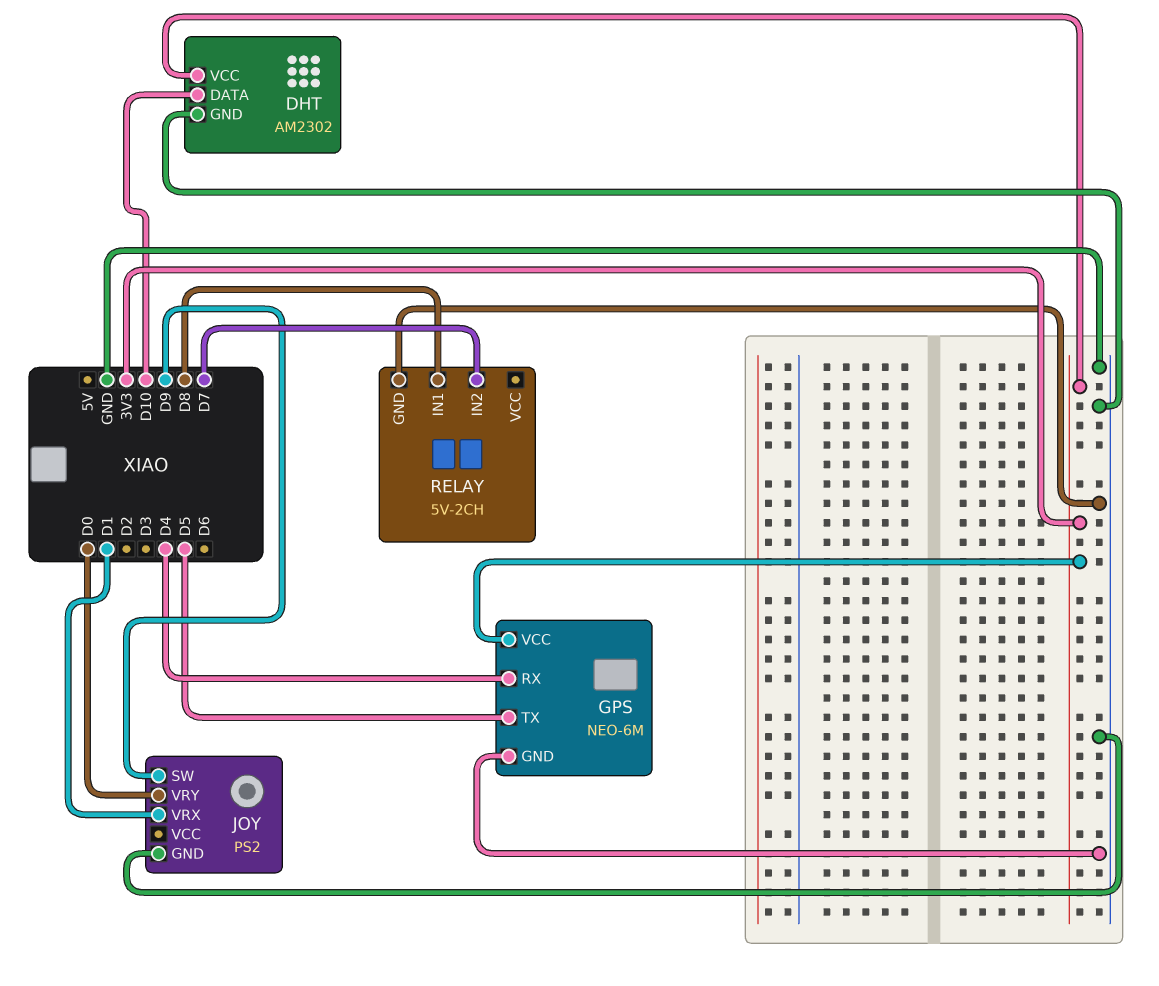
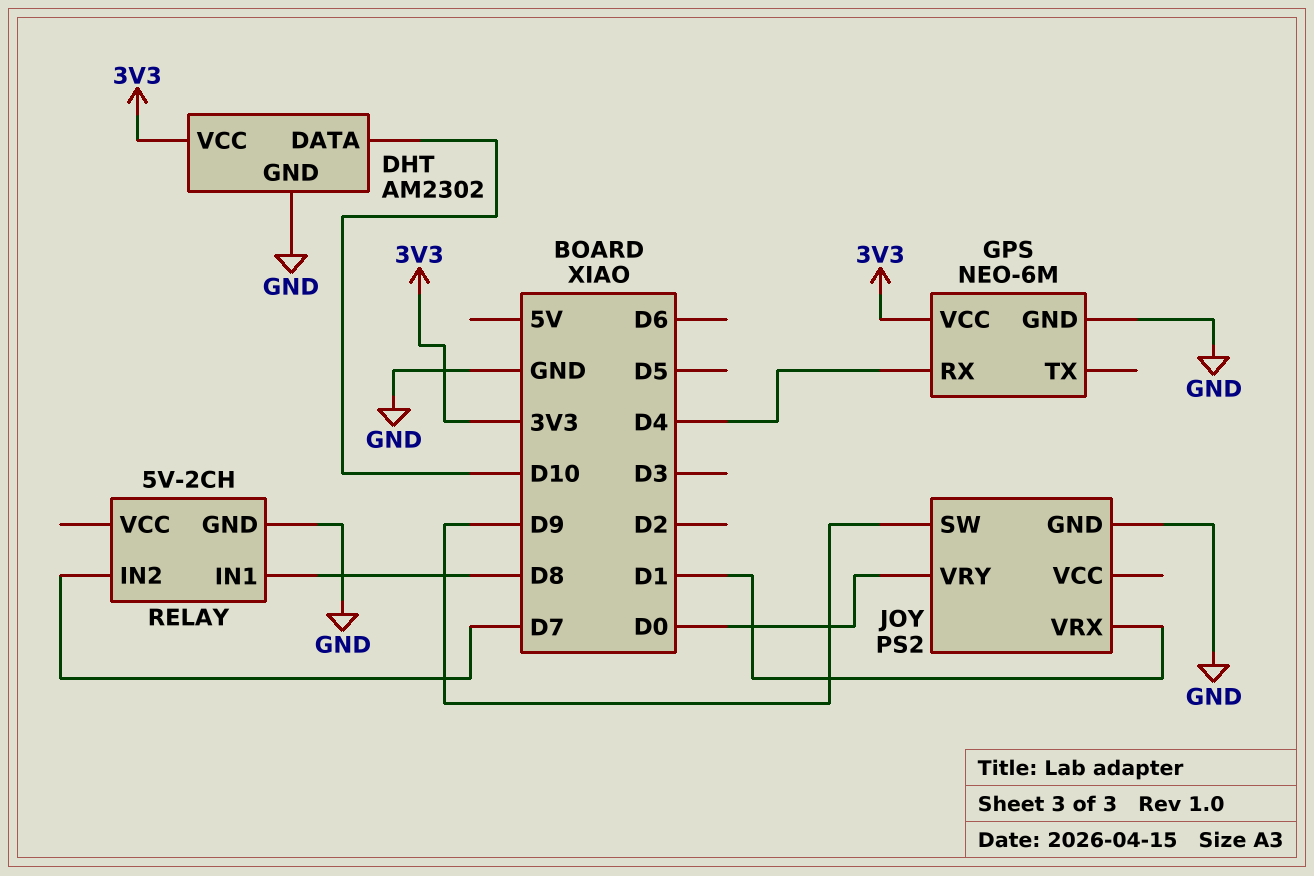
GPS pin TX: D5 -> none

